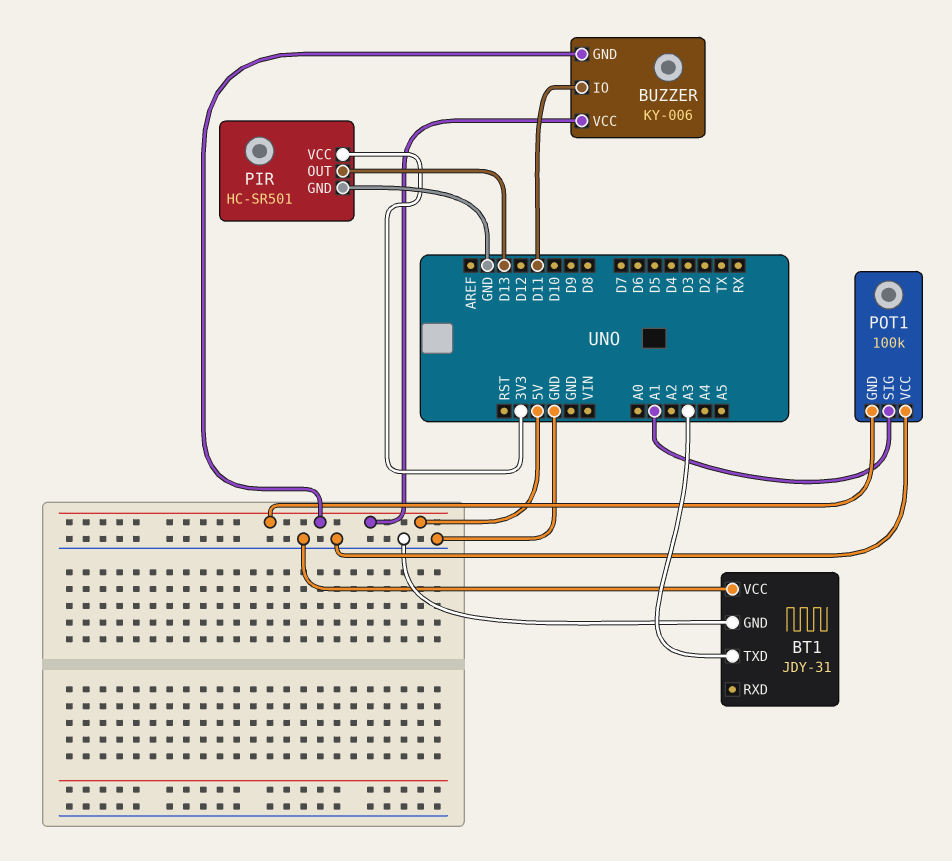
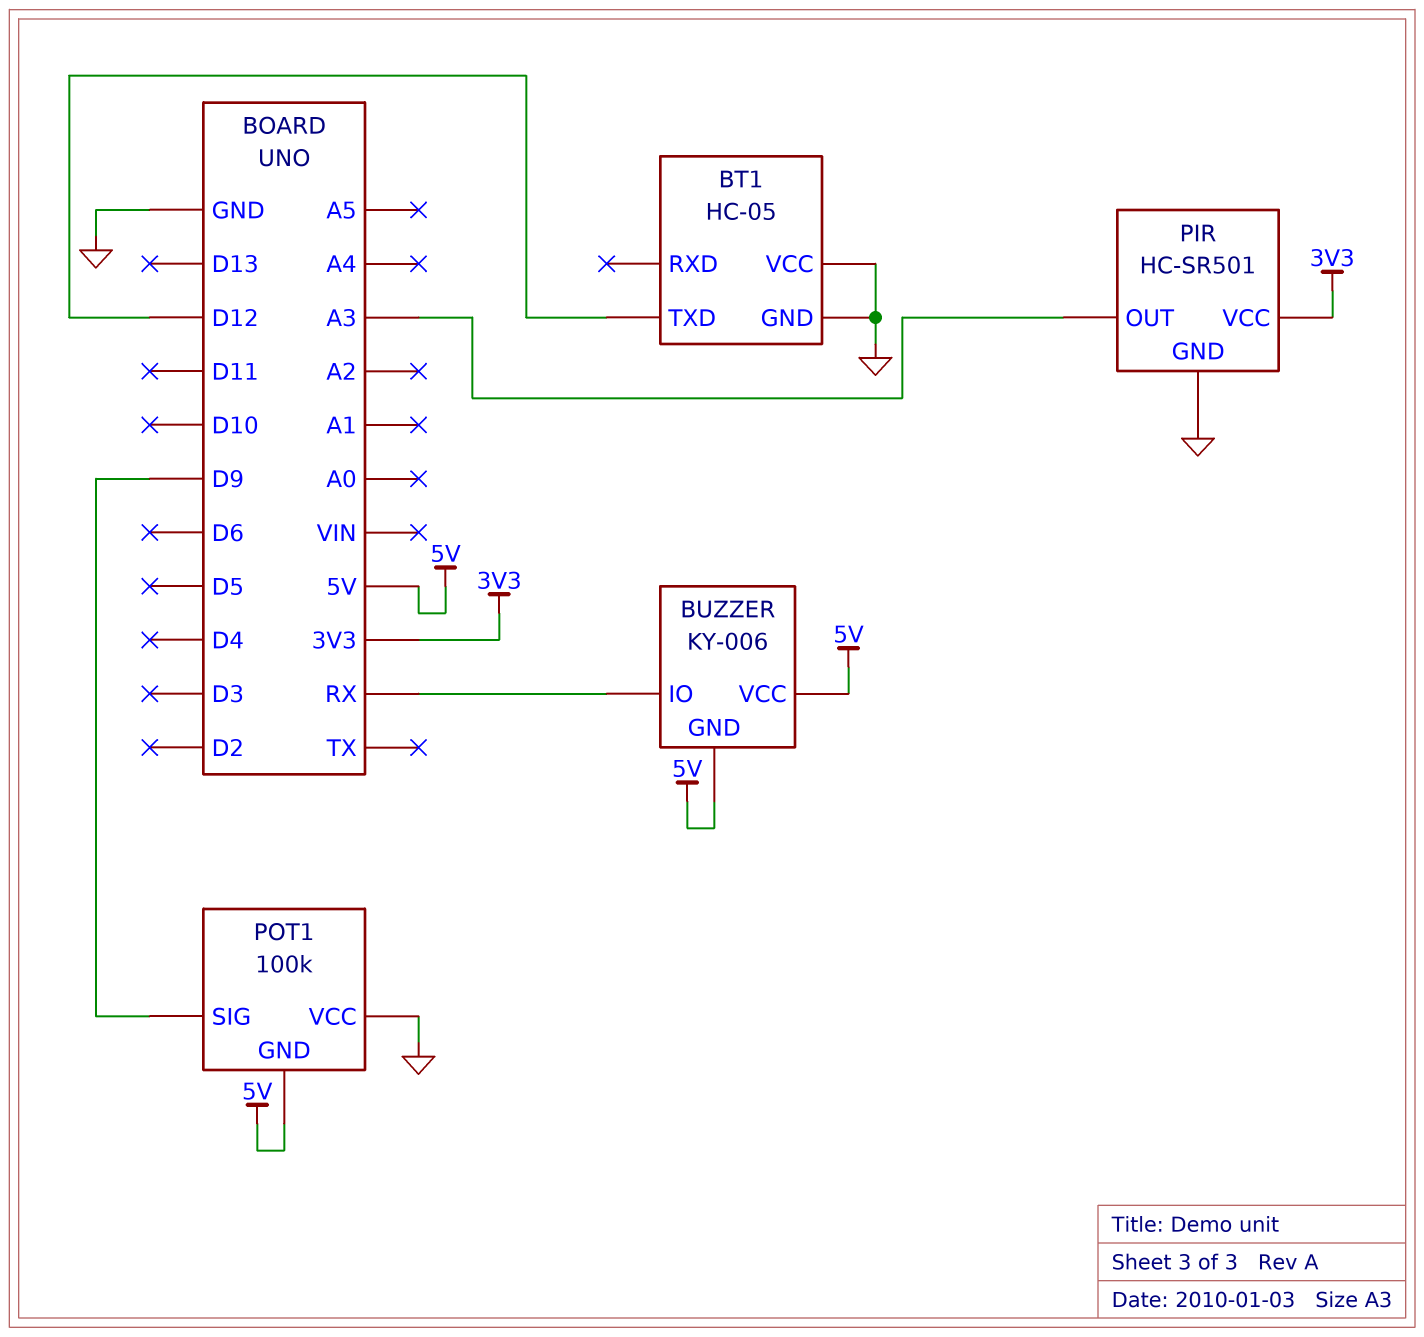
BT1: JDY-31 -> HC-05
BT1 pin TXD: A3 -> D12
BUZZER pin IO: D11 -> RX
PIR pin OUT: D13 -> A3
POT1 pin SIG: A1 -> D9

